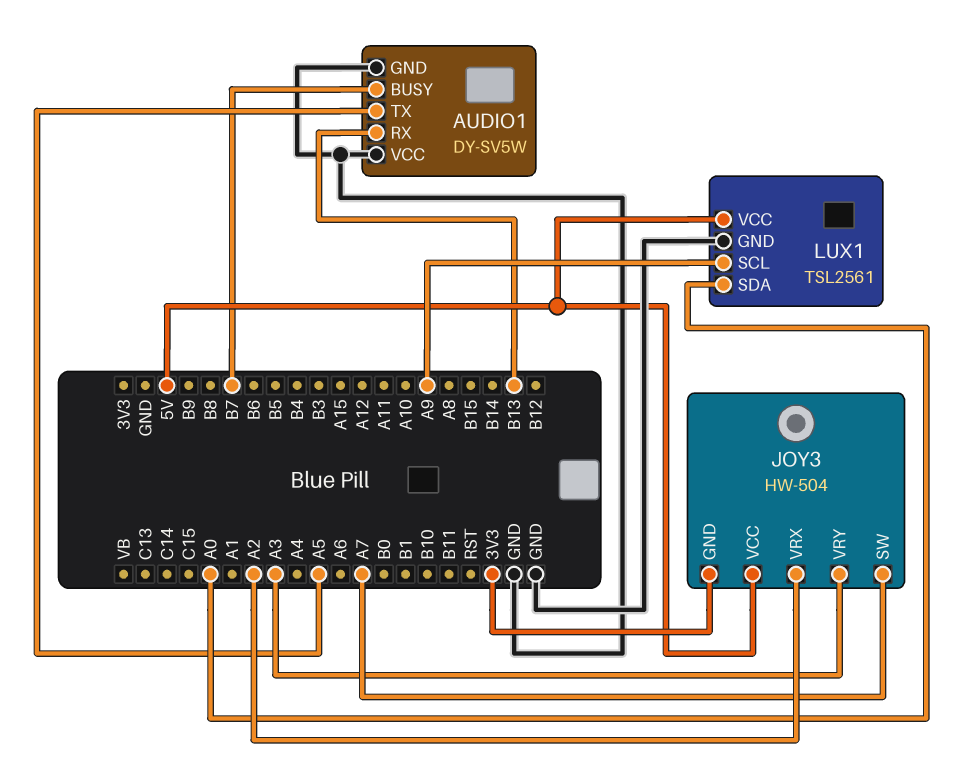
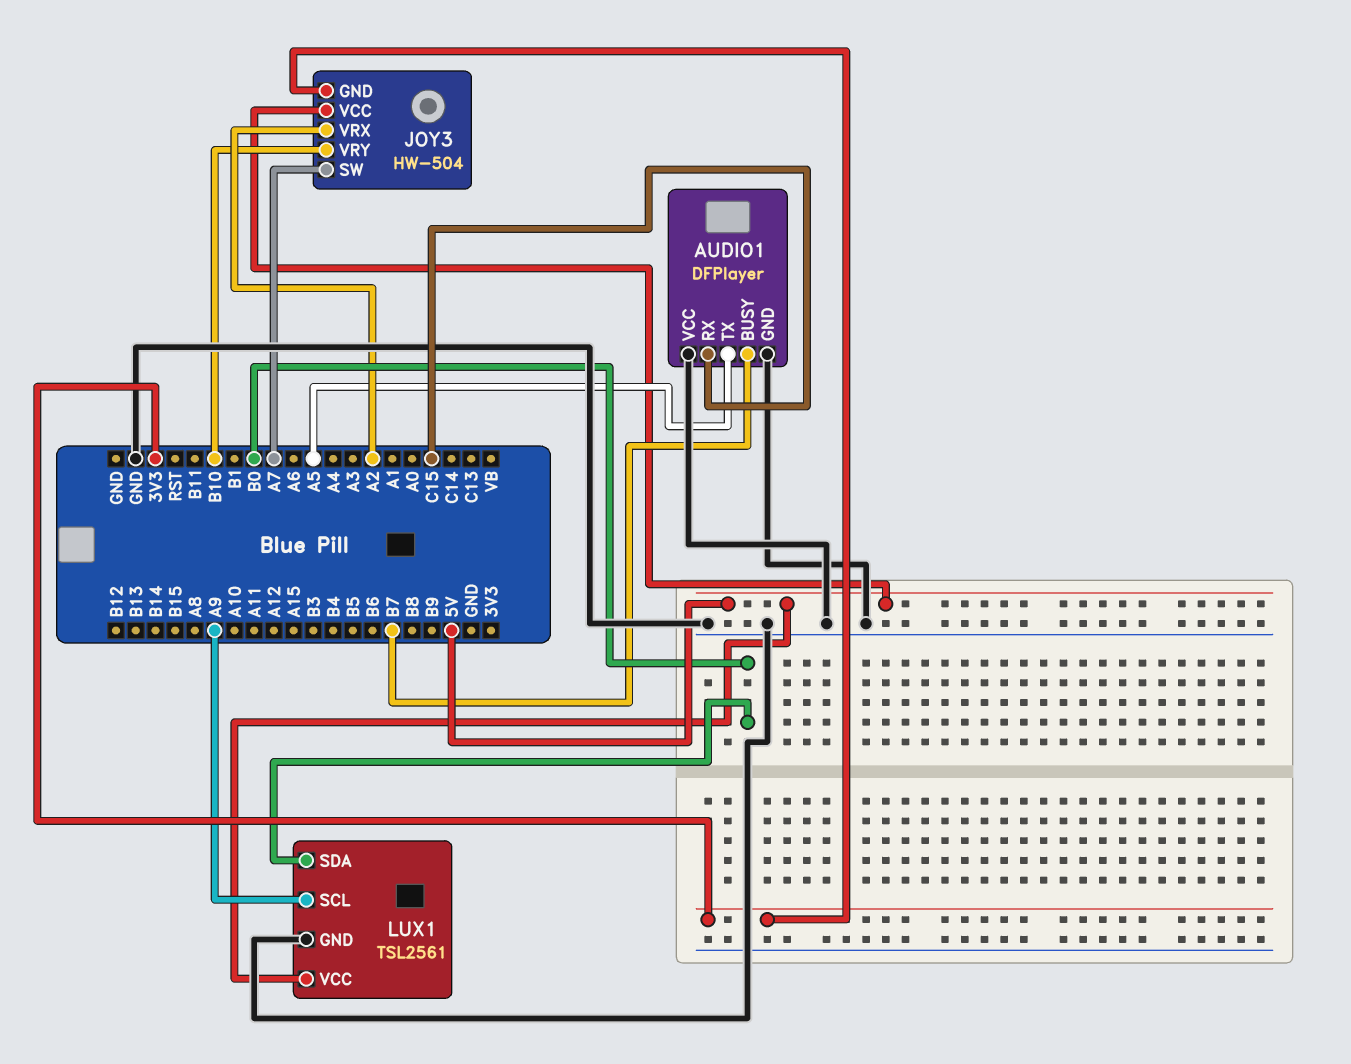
AUDIO1: DY-SV5W -> DFPlayer
AUDIO1 pin RX: B13 -> C15
JOY3 pin VRY: A3 -> B10
LUX1 pin SDA: A0 -> B0

